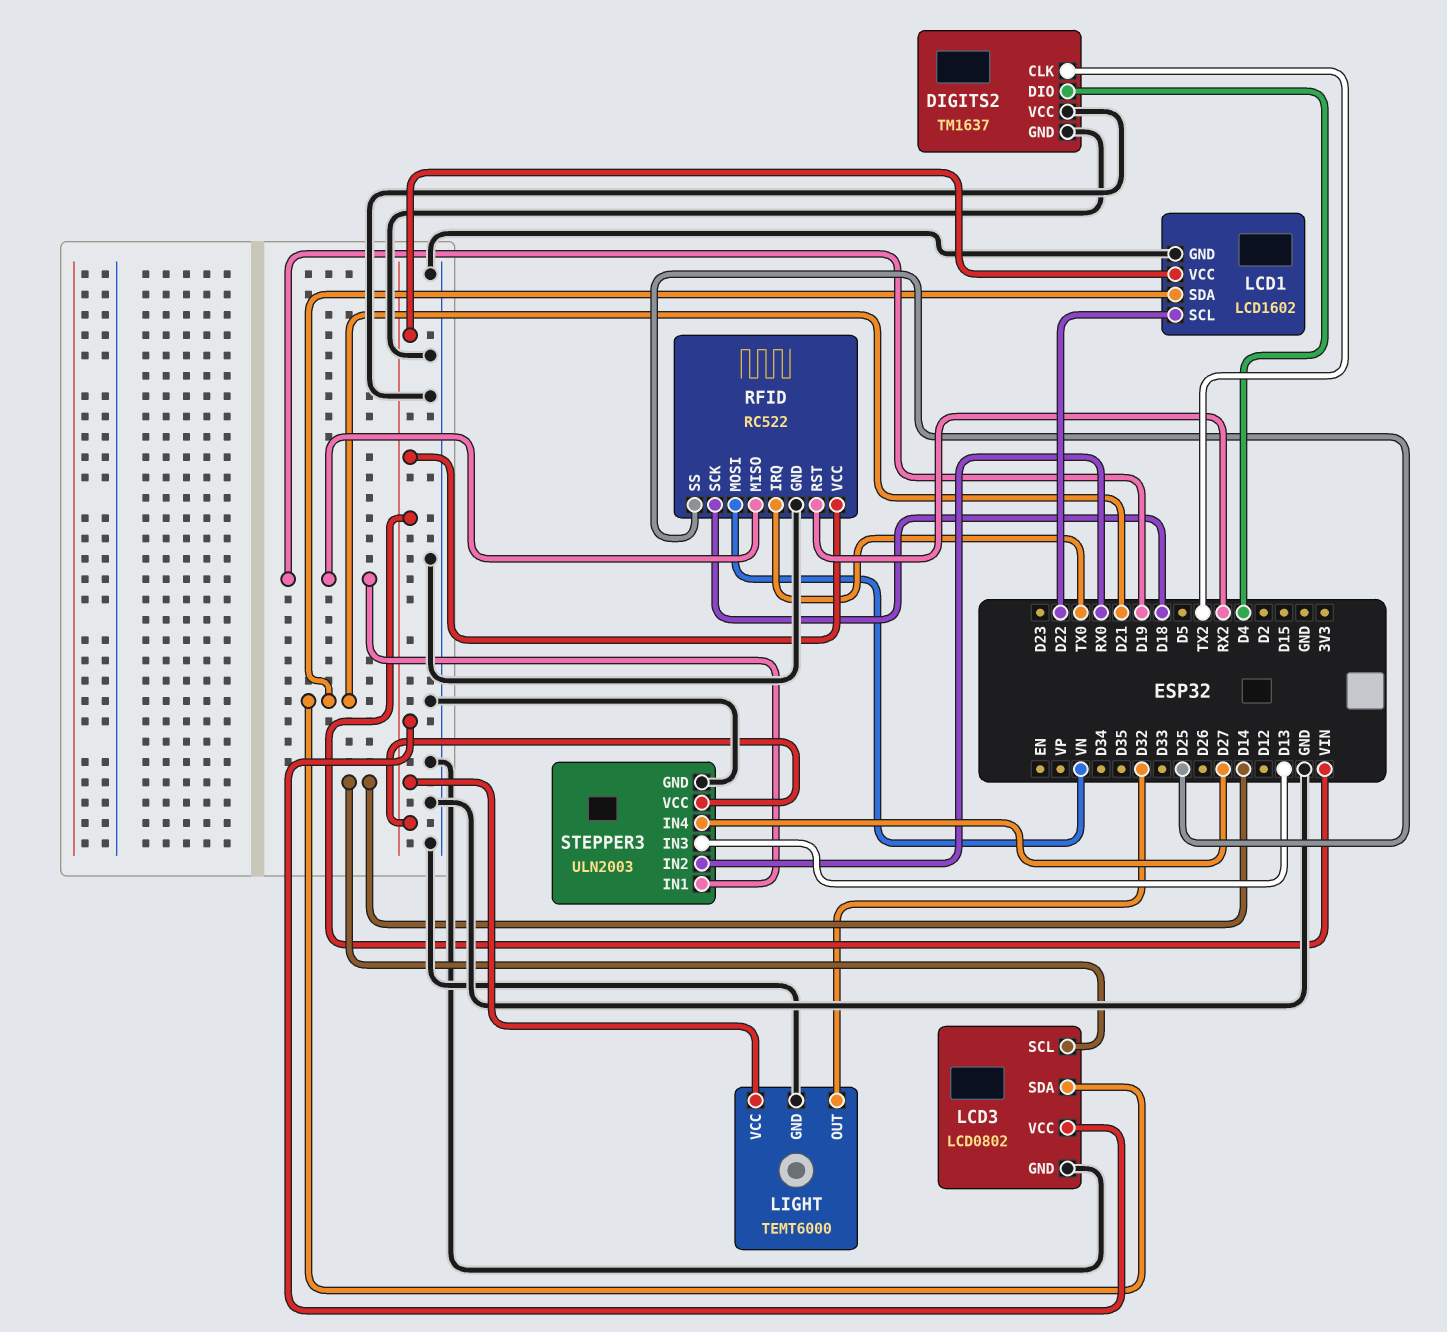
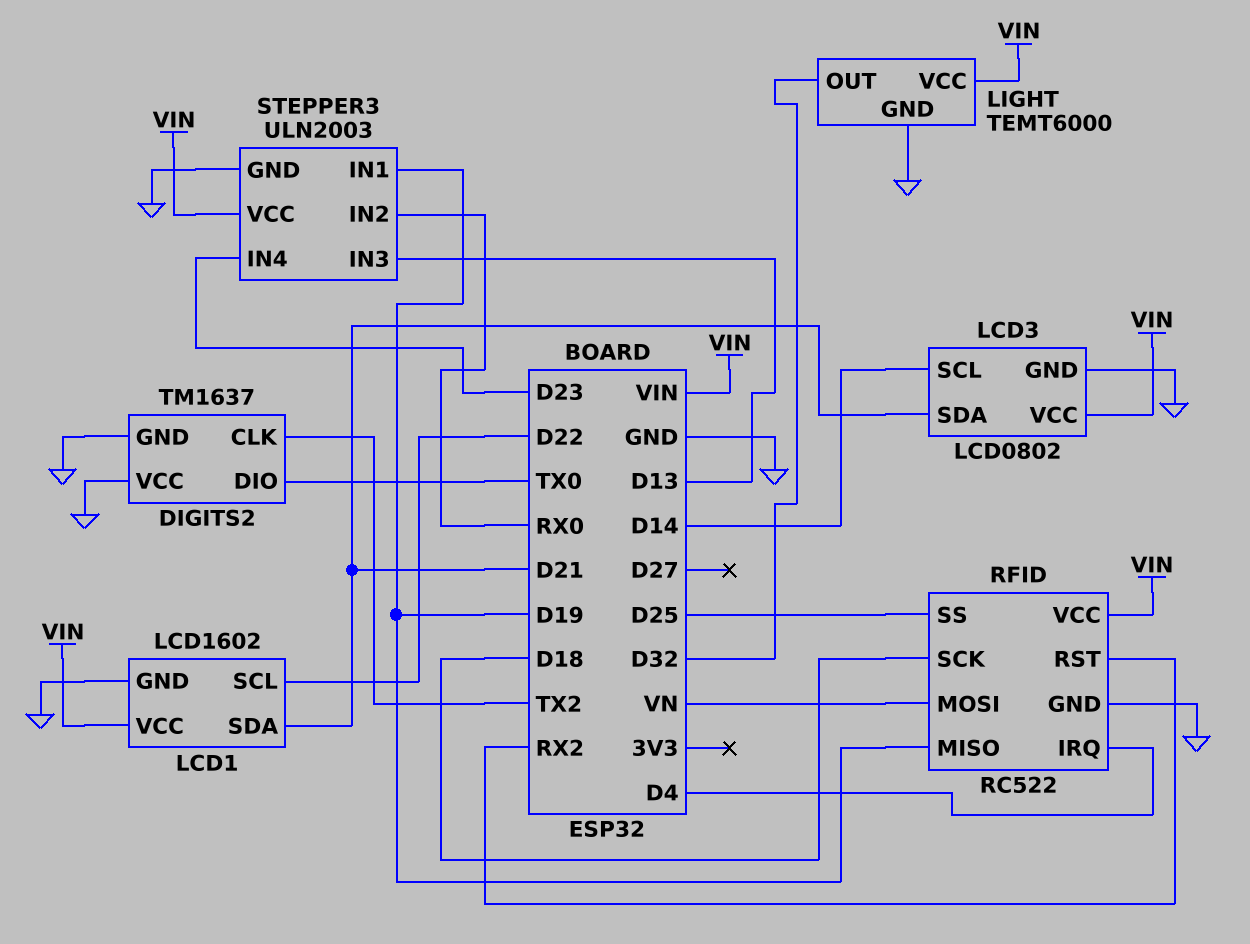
DIGITS2 pin DIO: D4 -> TX0
RFID pin IRQ: TX0 -> D4
STEPPER3 pin IN4: D27 -> D23

